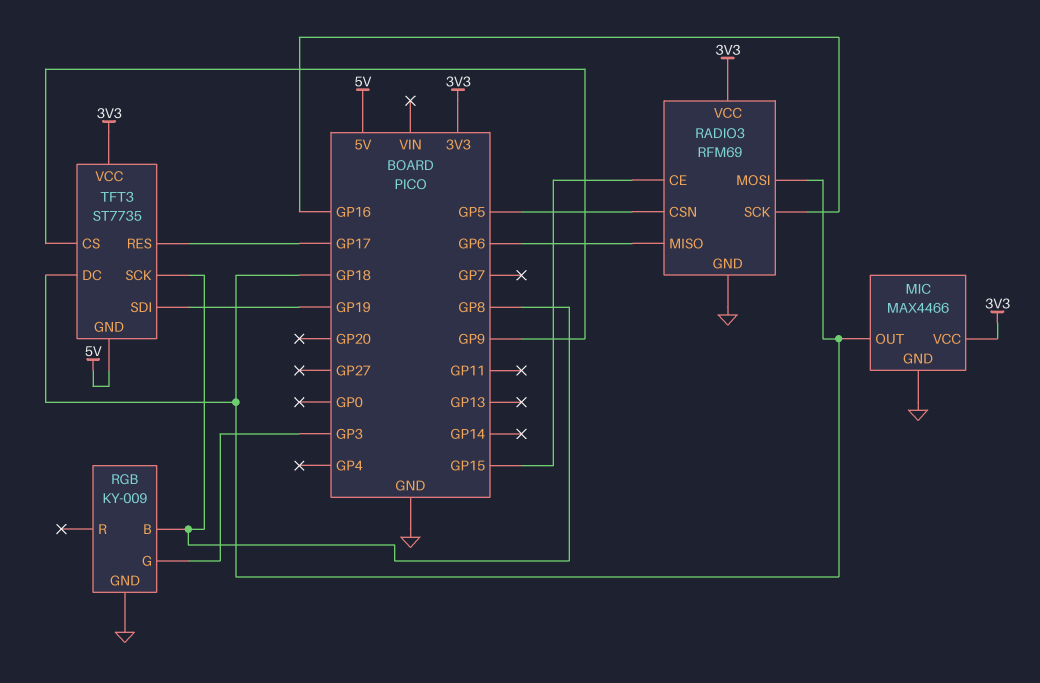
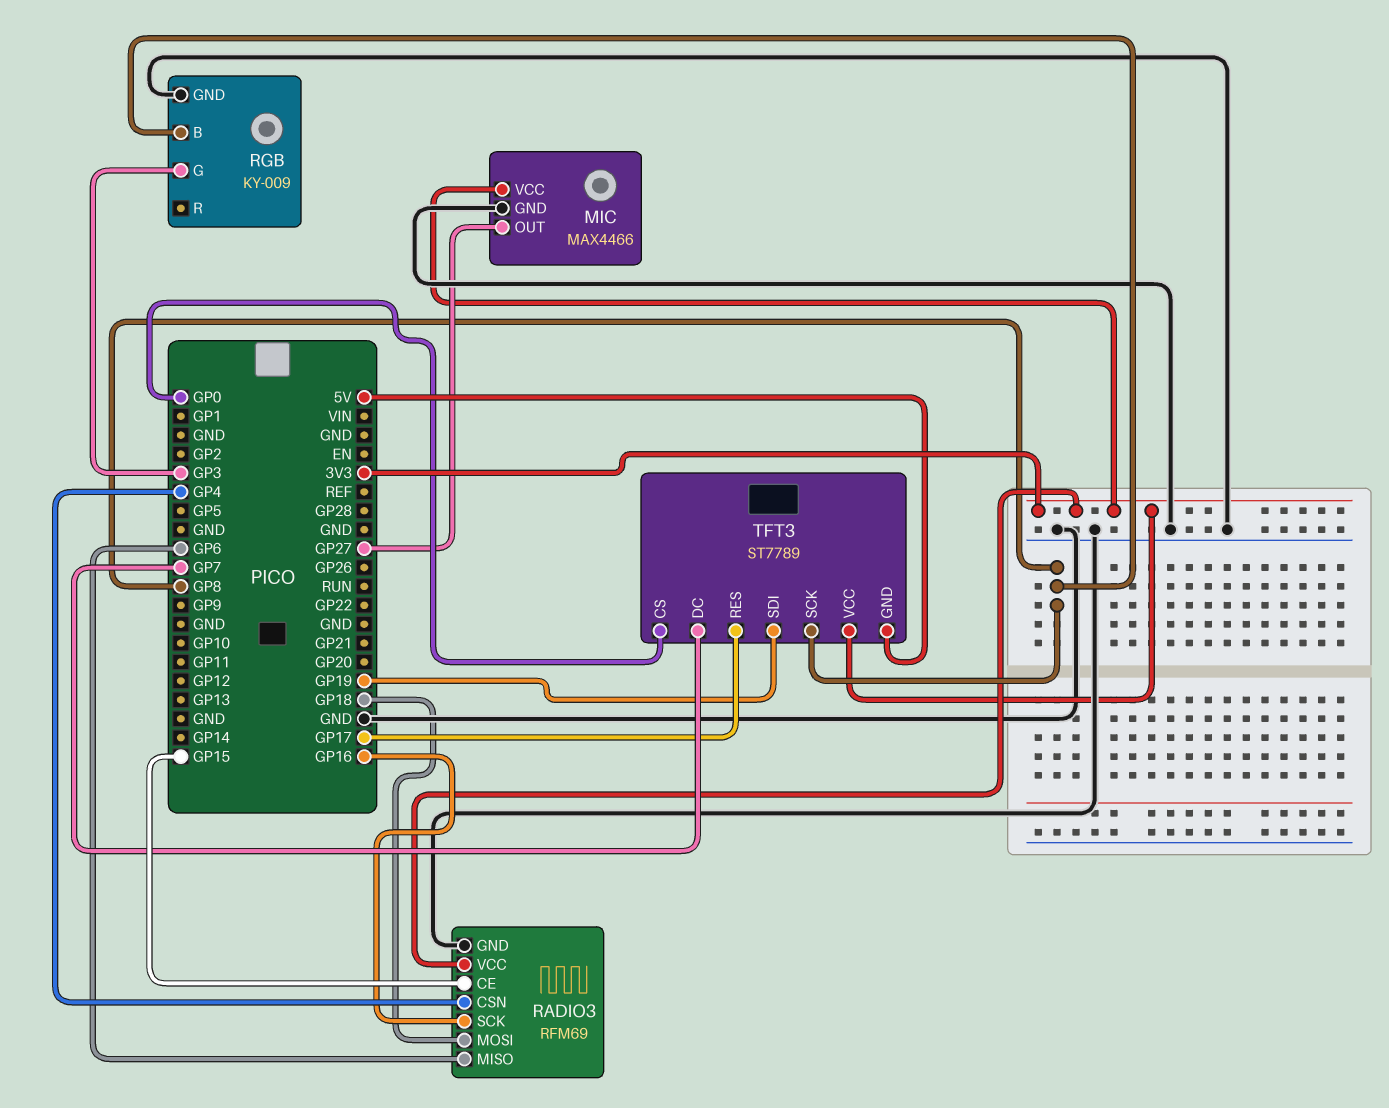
MIC pin OUT: GP18 -> GP27
RADIO3 pin CSN: GP5 -> GP4
TFT3: ST7735 -> ST7789
TFT3 pin CS: GP9 -> GP0
TFT3 pin DC: GP18 -> GP7

